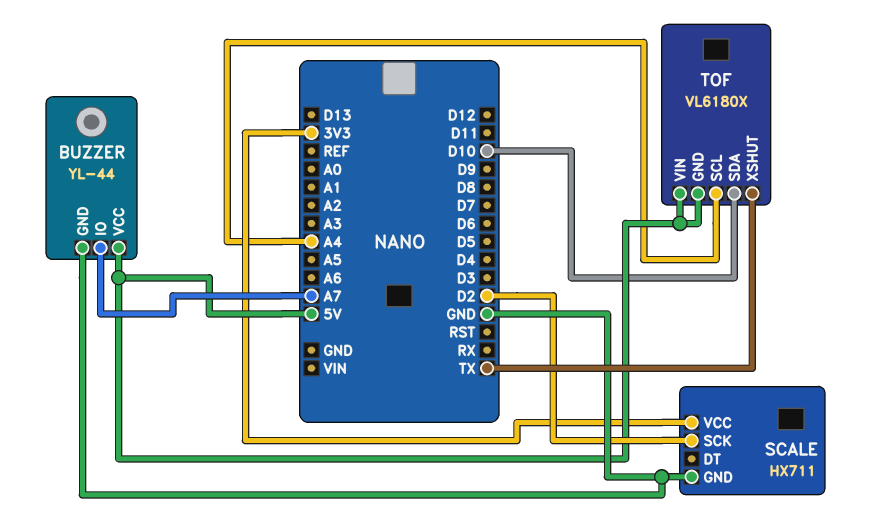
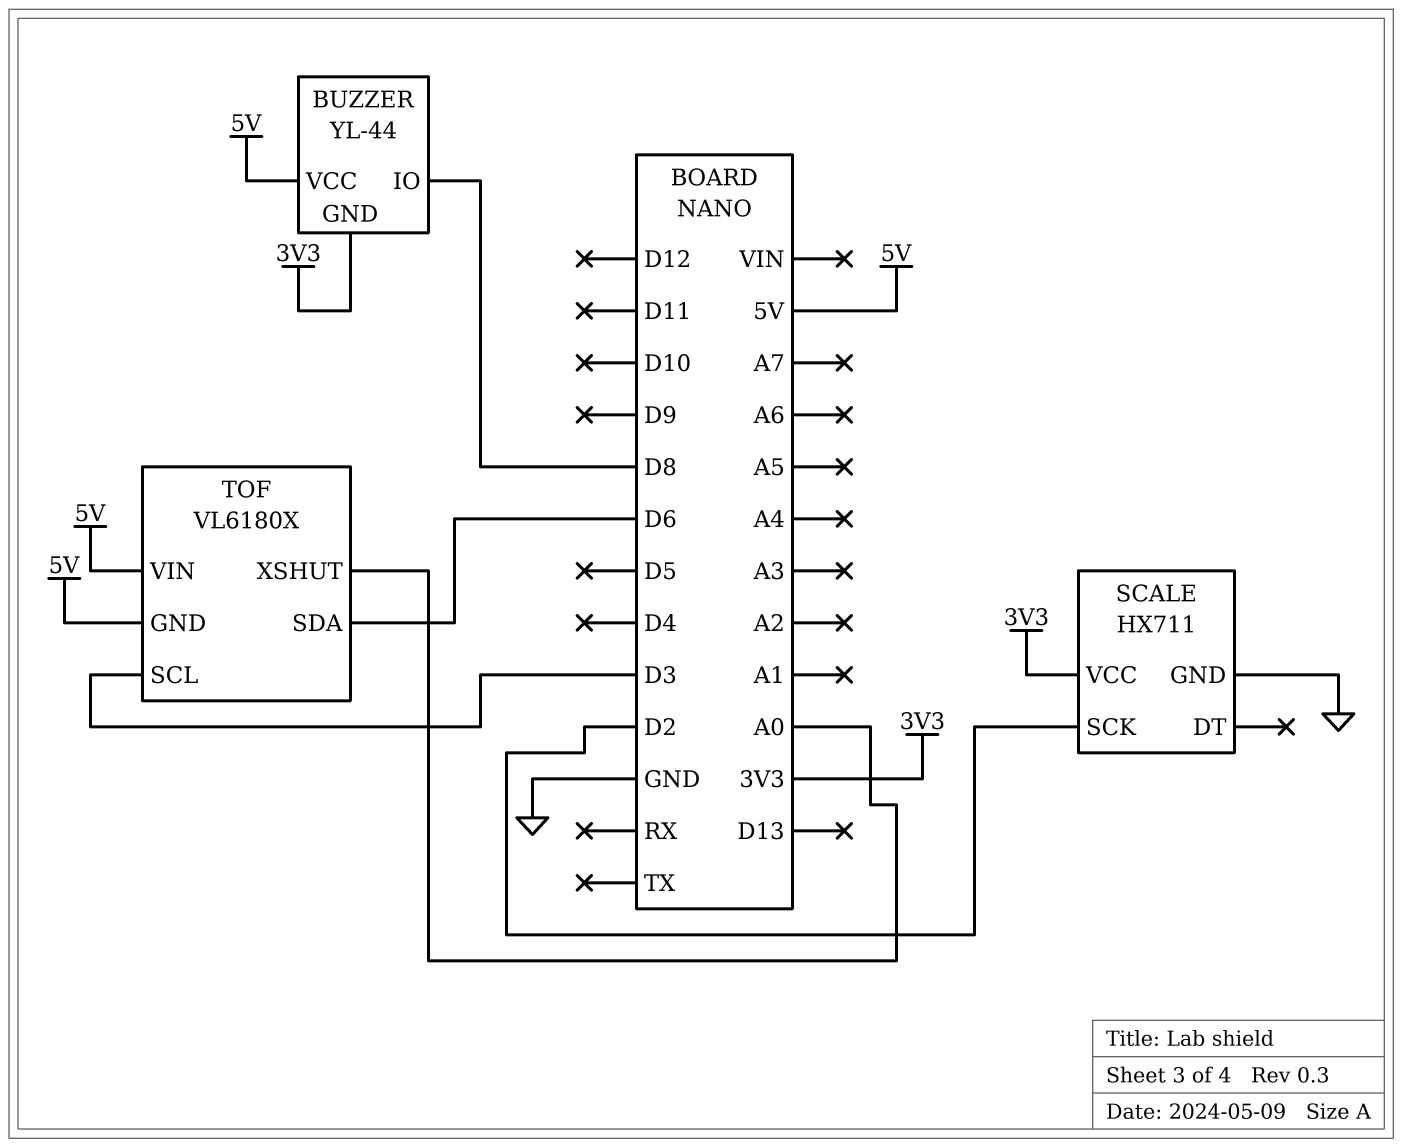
BUZZER pin GND: GND -> 3V3
BUZZER pin IO: A7 -> D8
TOF pin SCL: A4 -> D3
TOF pin SDA: D10 -> D6
TOF pin XSHUT: TX -> A0

